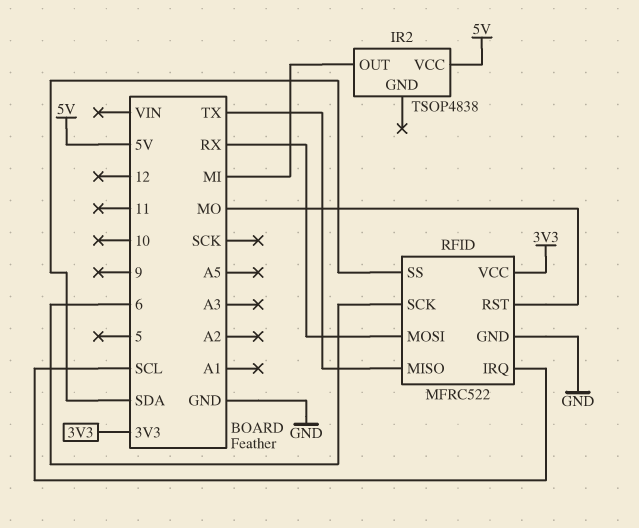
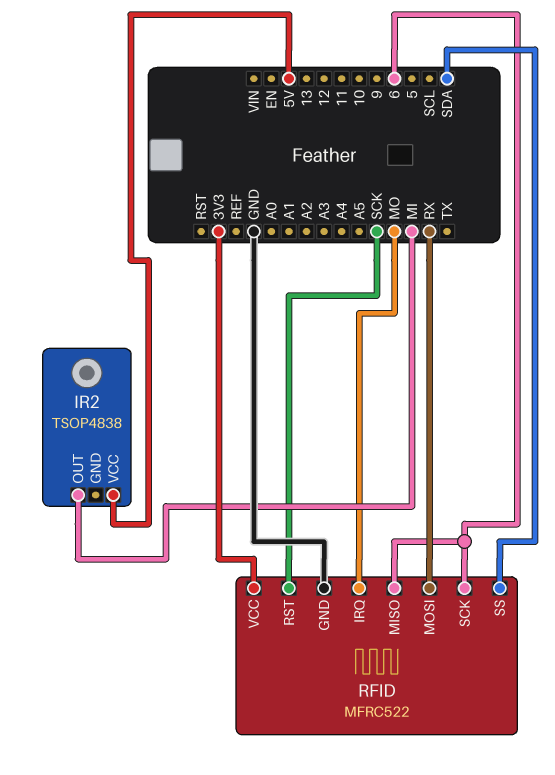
RFID pin IRQ: SCL -> MO
RFID pin MISO: TX -> 6
RFID pin RST: MO -> SCK

